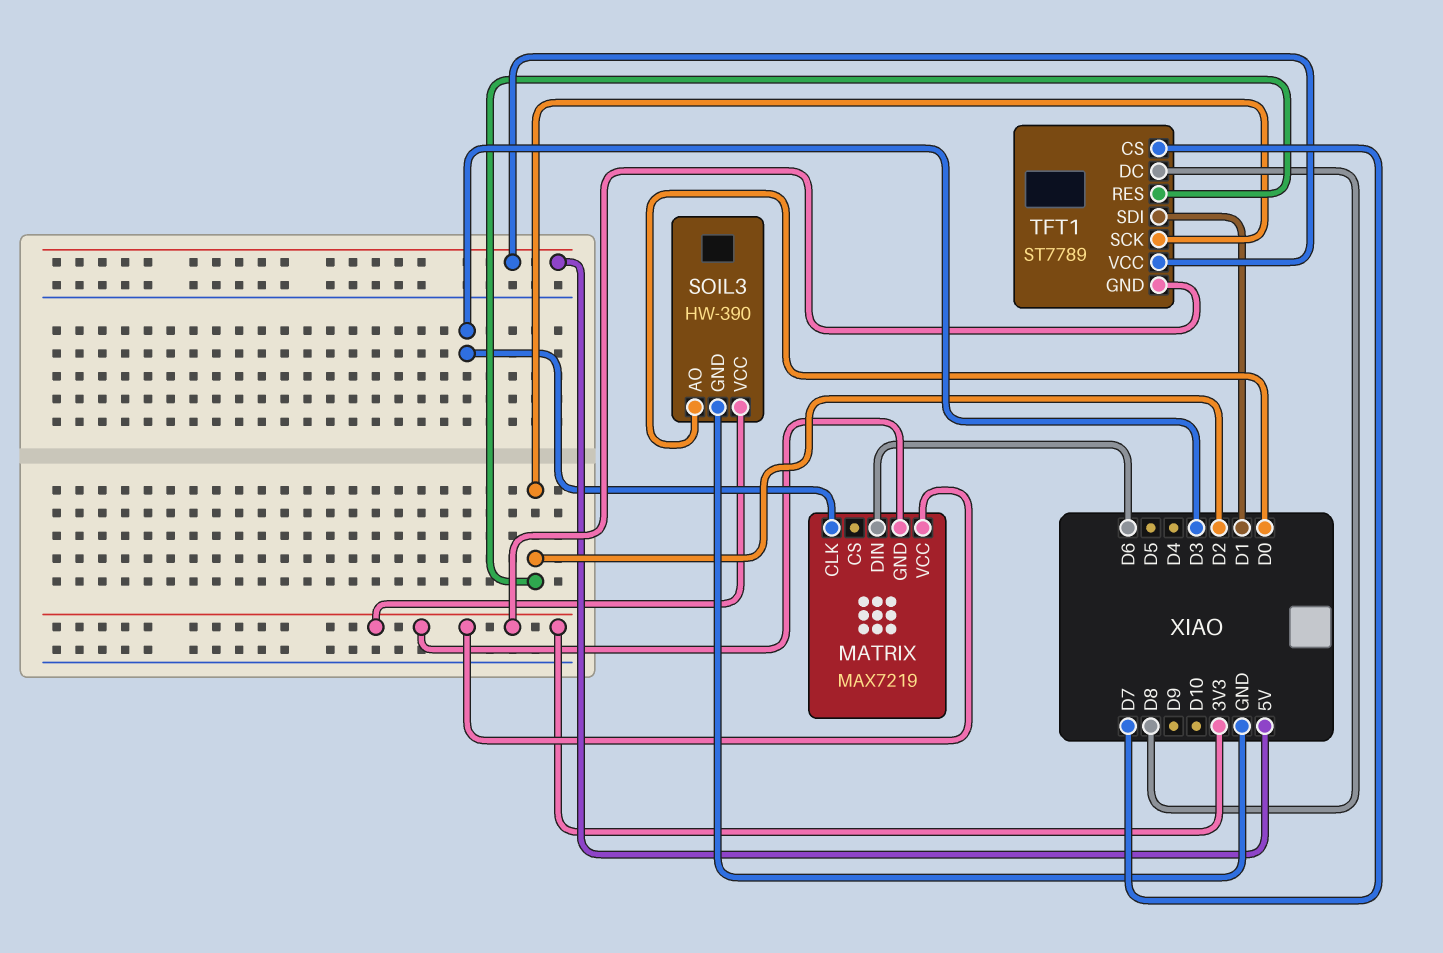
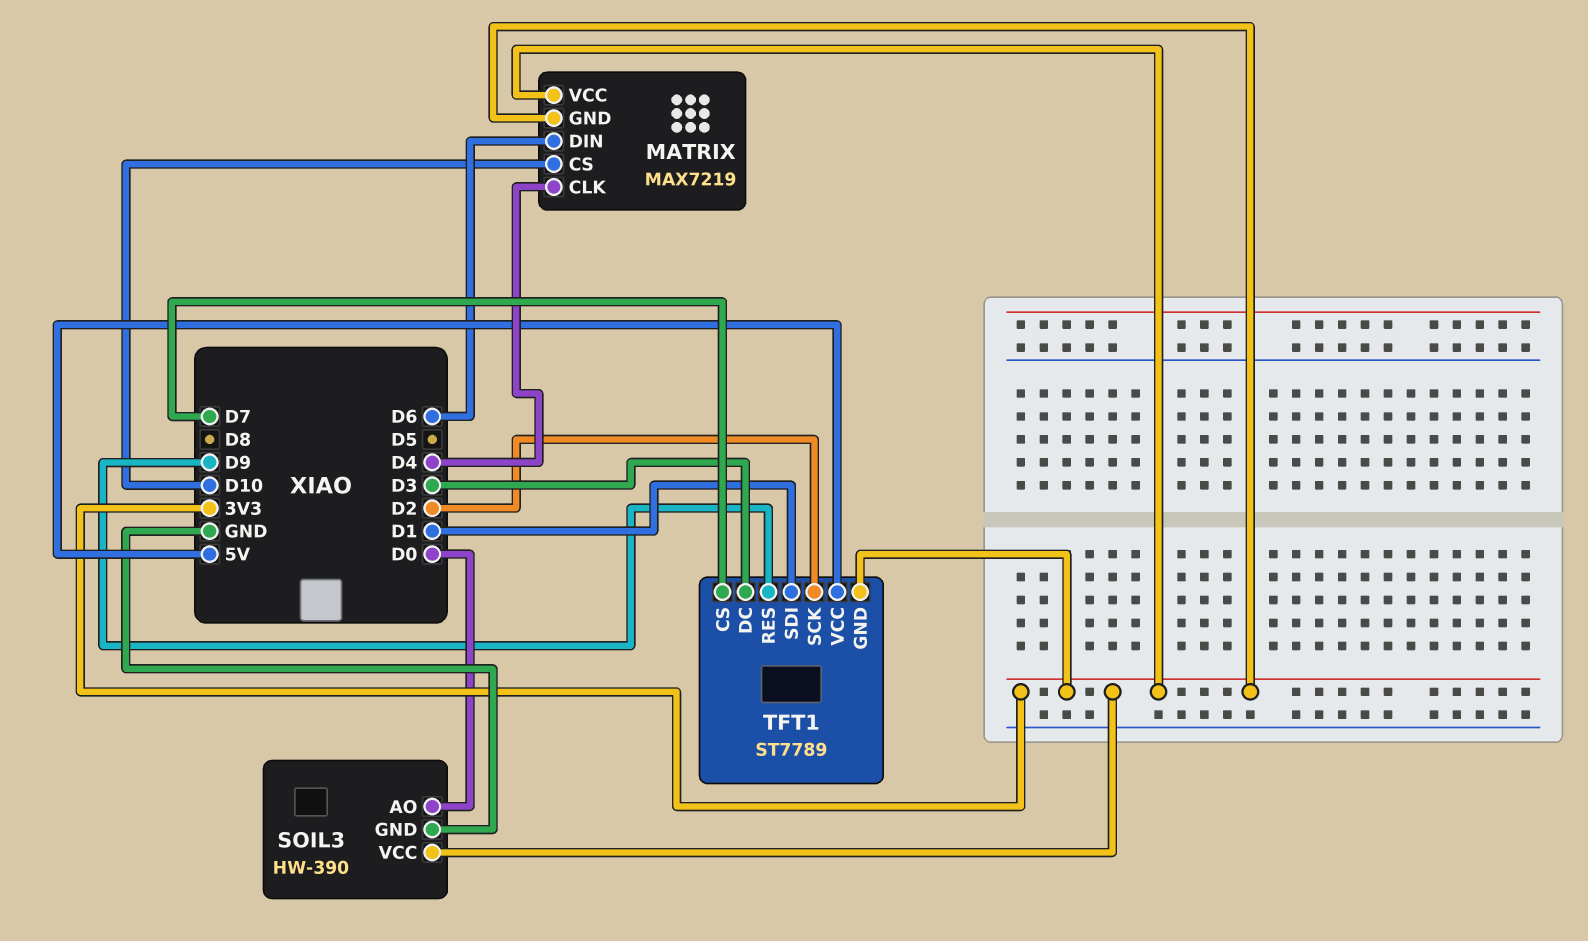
MATRIX pin CLK: D3 -> D4
MATRIX pin CS: none -> D10
TFT1 pin DC: D8 -> D3
TFT1 pin RES: D2 -> D9

